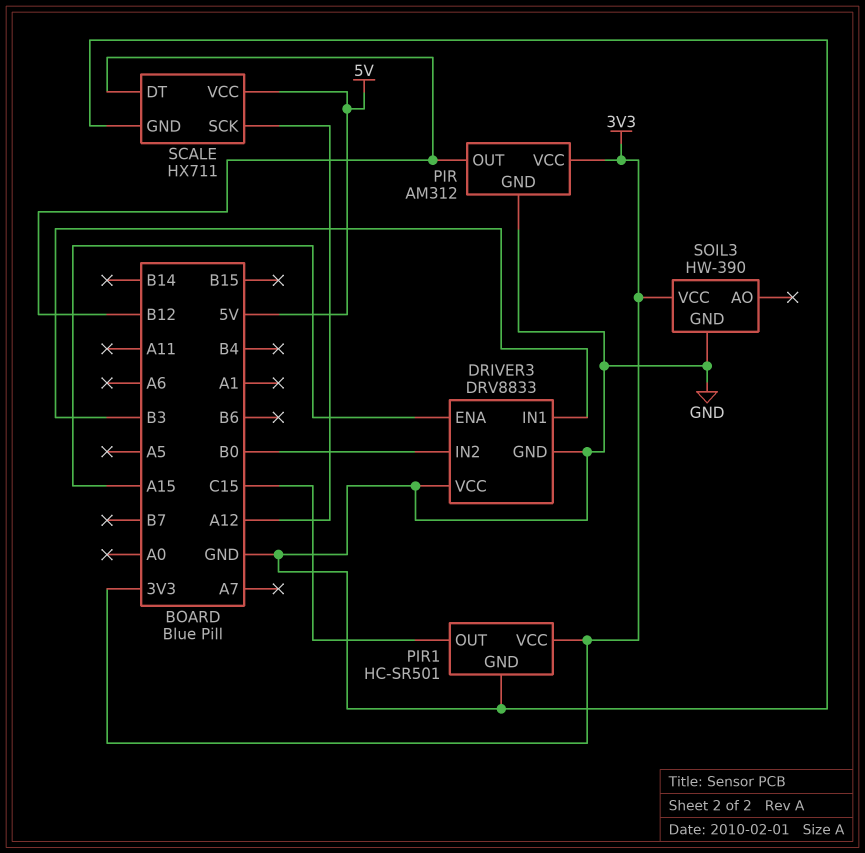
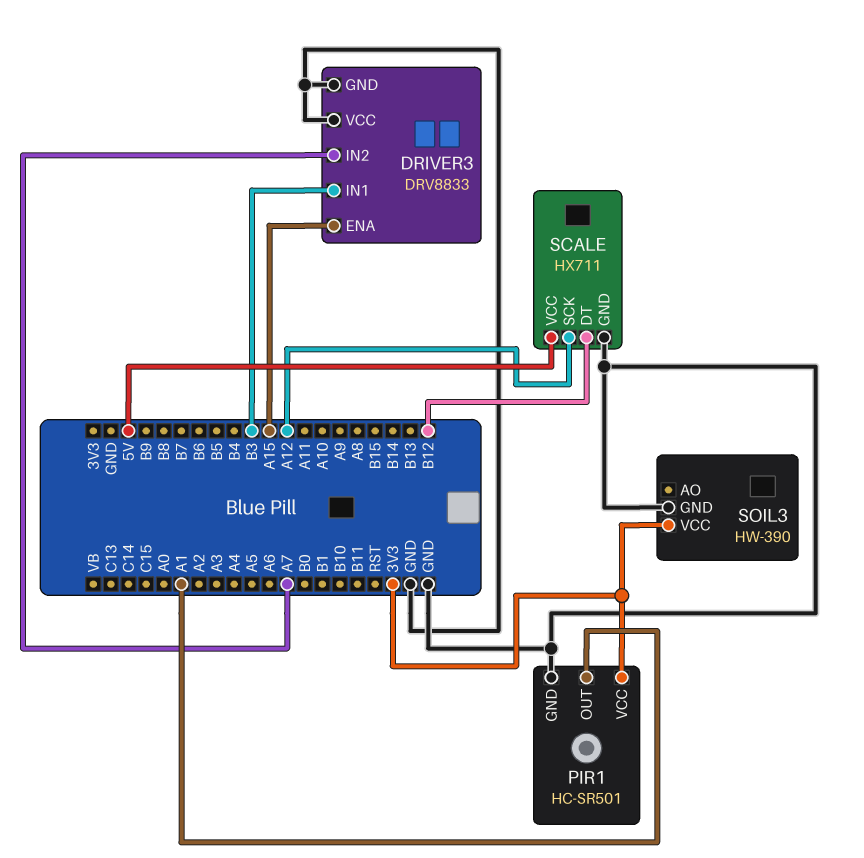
DRIVER3 pin IN2: B0 -> A7
PIR: AM312 -> none
PIR pin GND: GND -> none
PIR pin OUT: B12 -> none
PIR pin VCC: 3V3 -> none
PIR1 pin OUT: C15 -> A1

